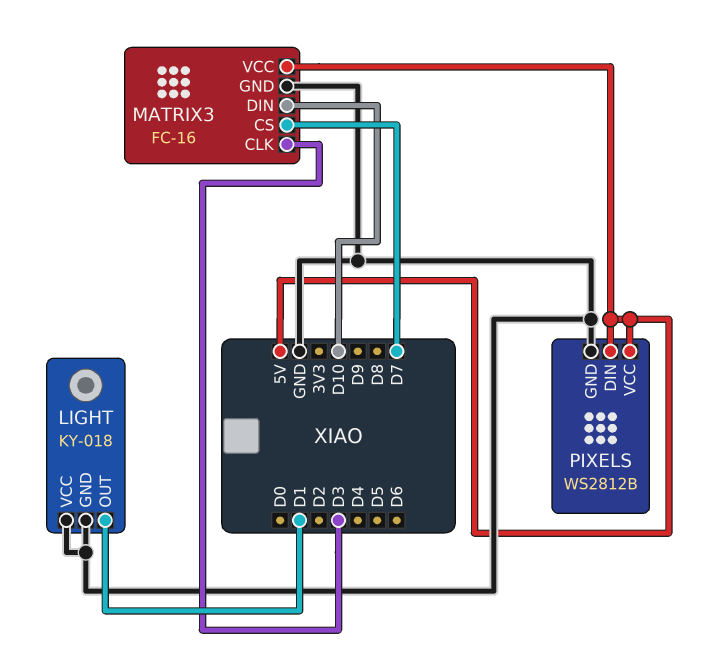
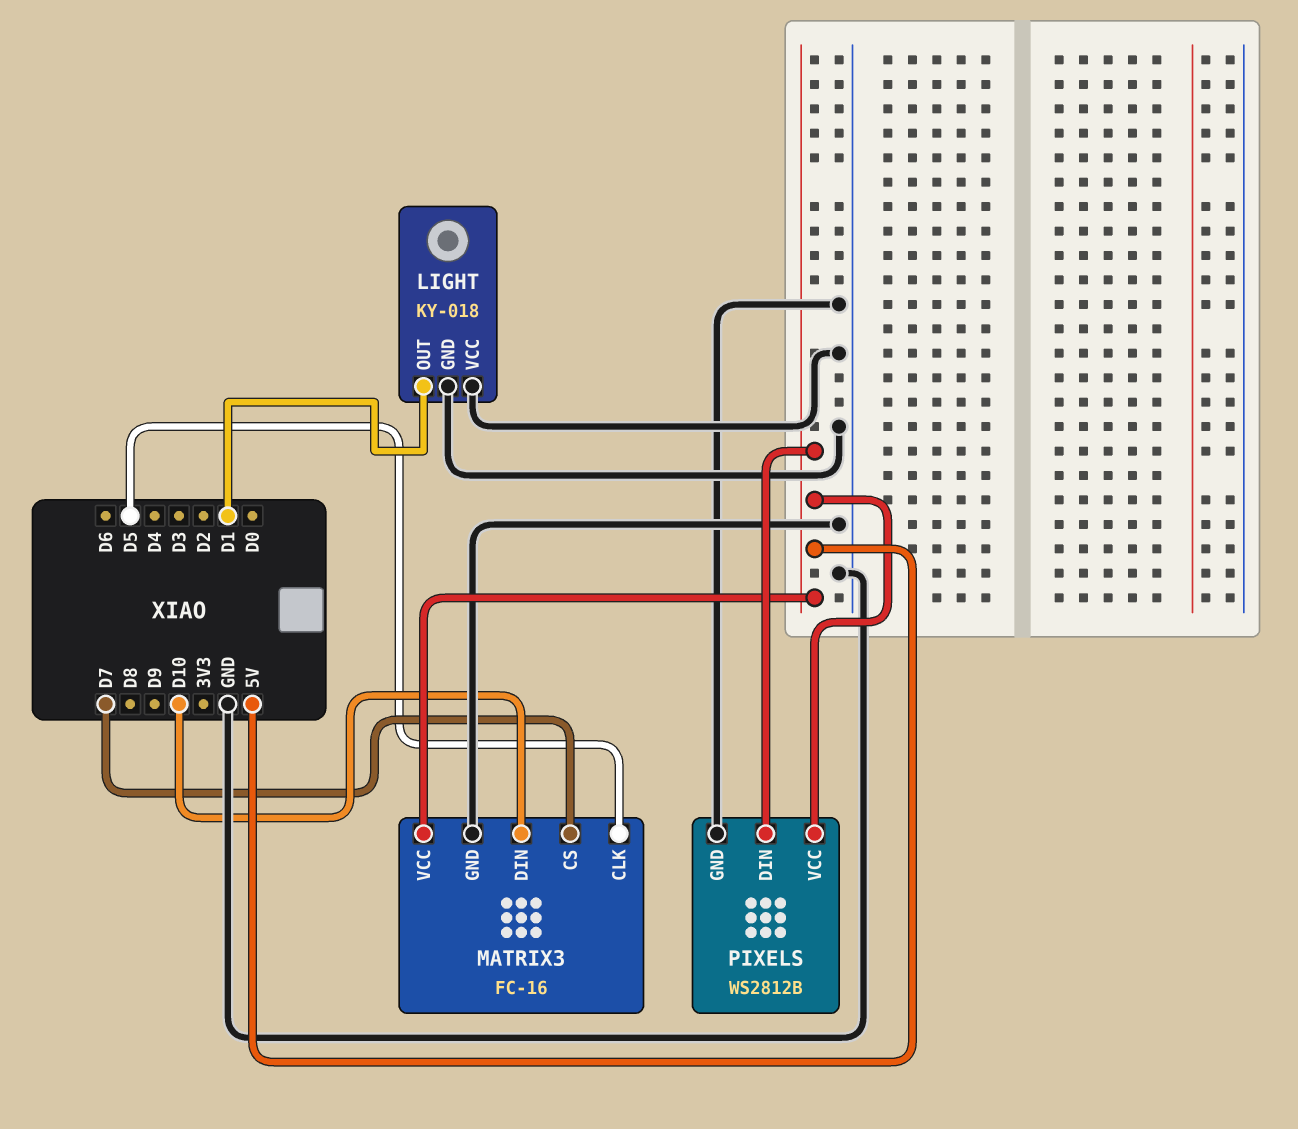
MATRIX3 pin CLK: D3 -> D5

